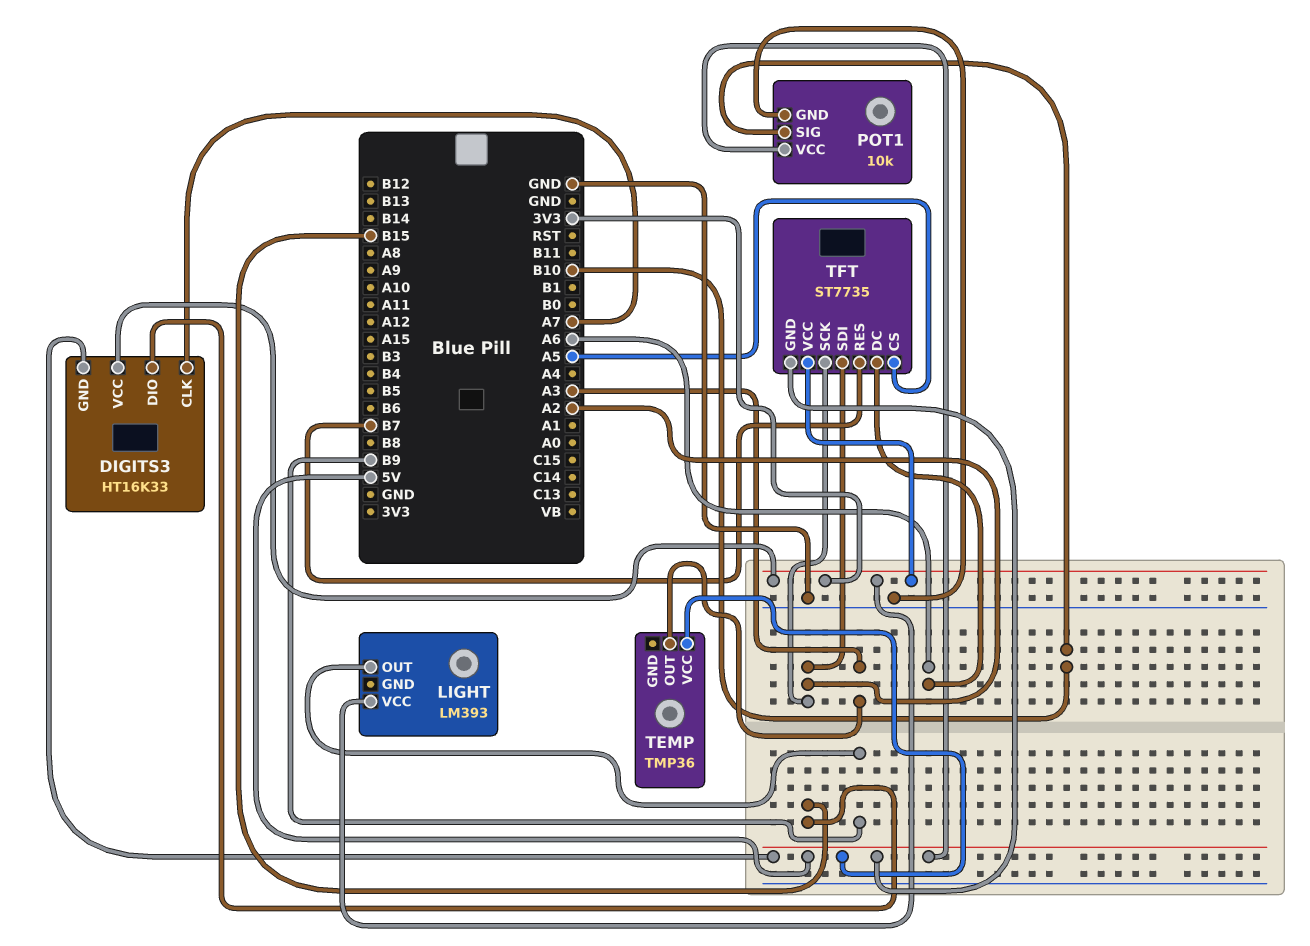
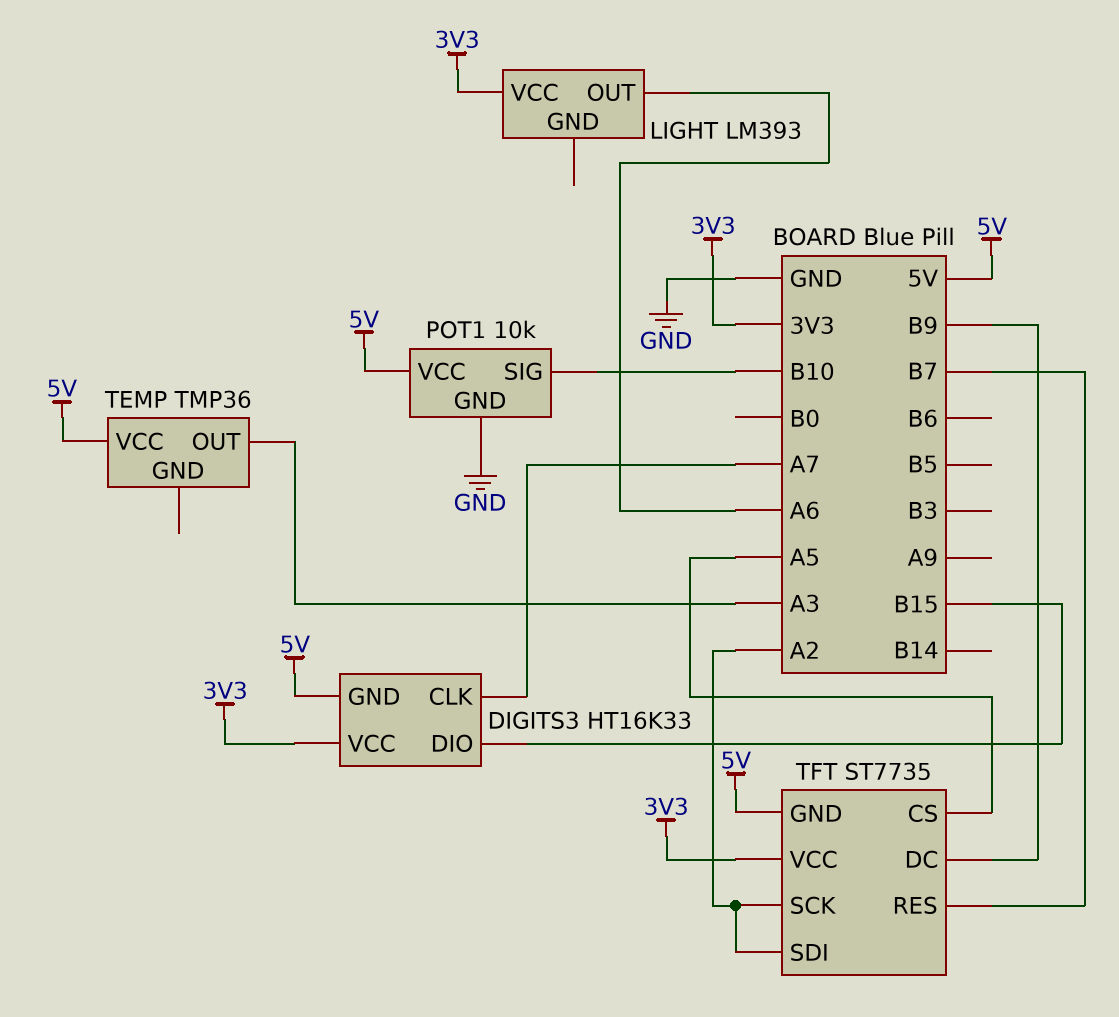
LIGHT pin OUT: B9 -> A6
TFT pin DC: A6 -> B9

